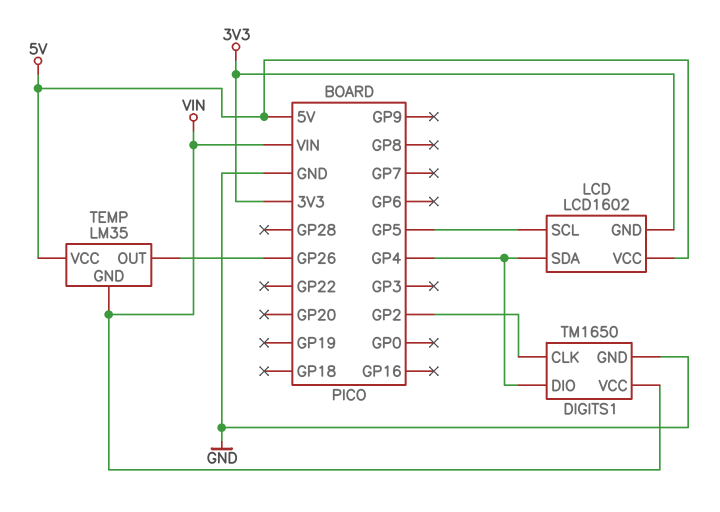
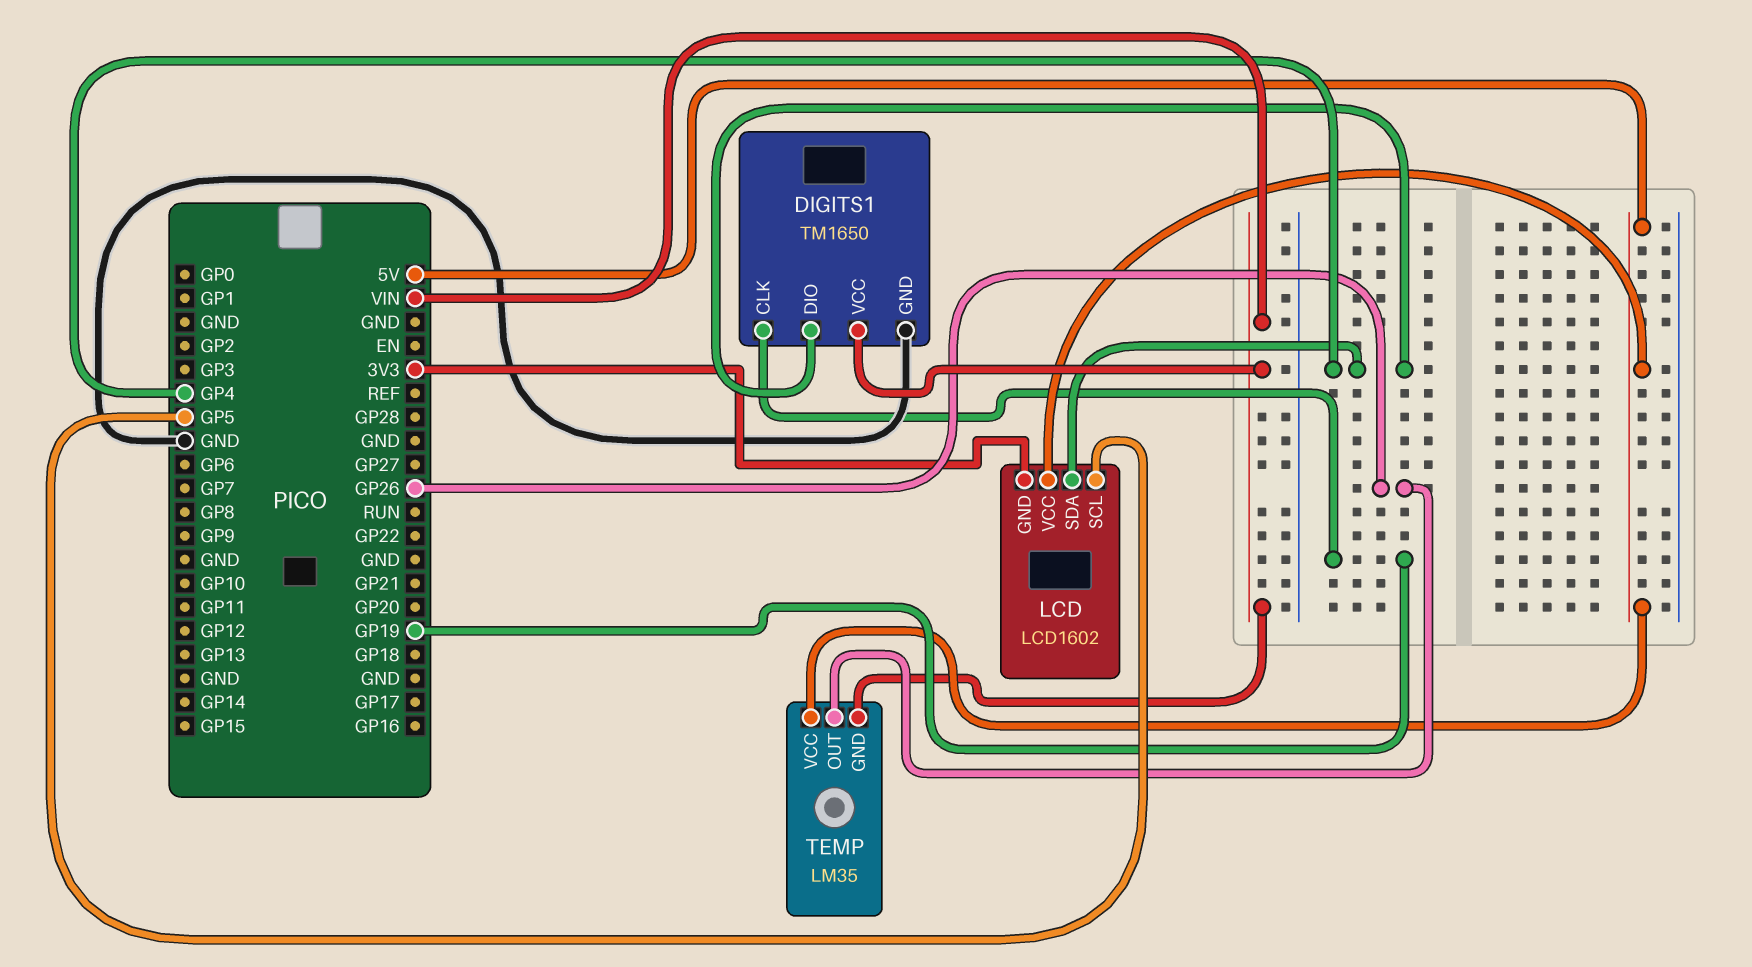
DIGITS1 pin CLK: GP2 -> GP19

